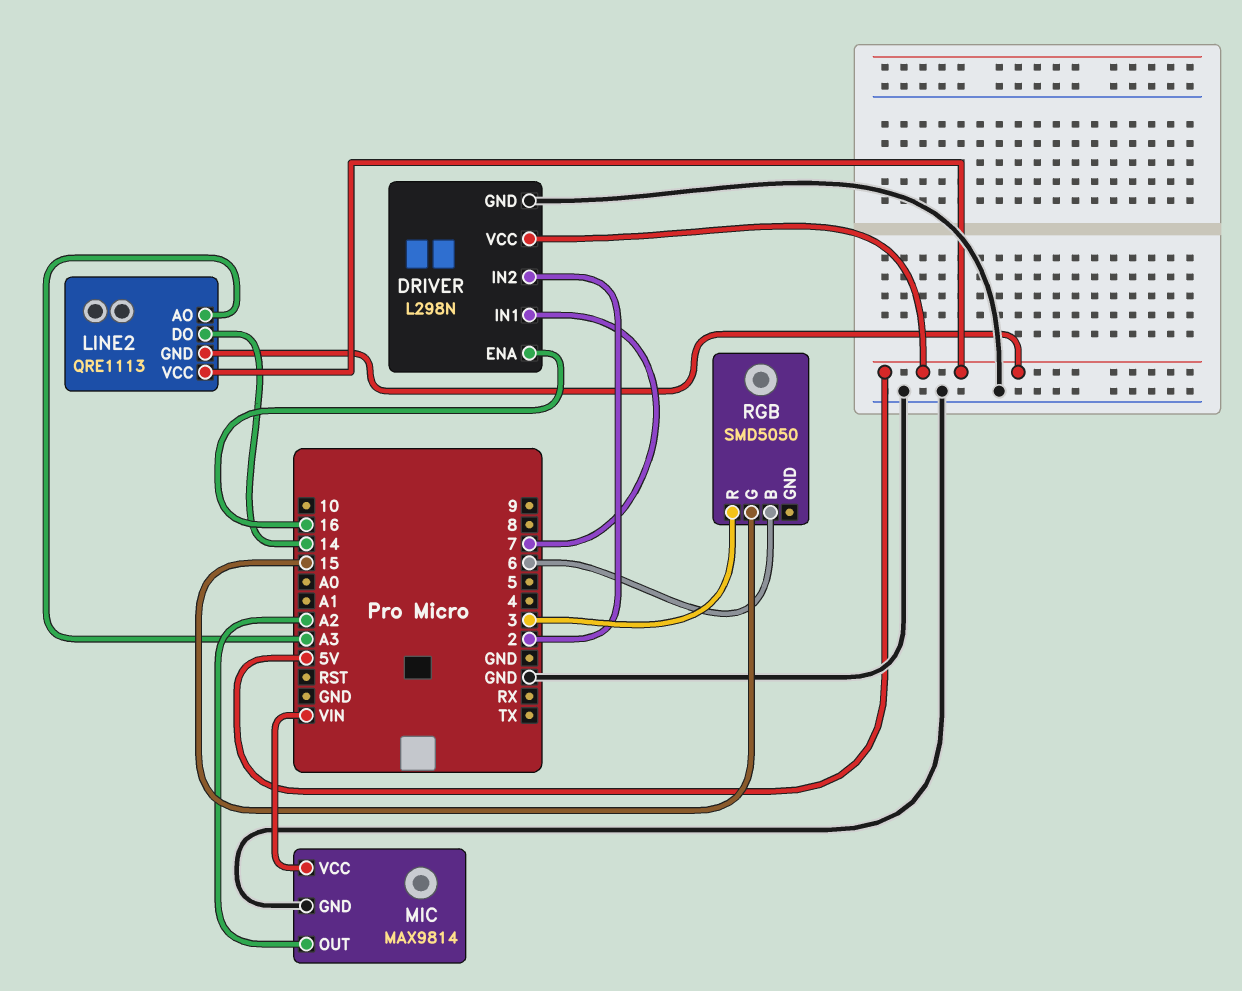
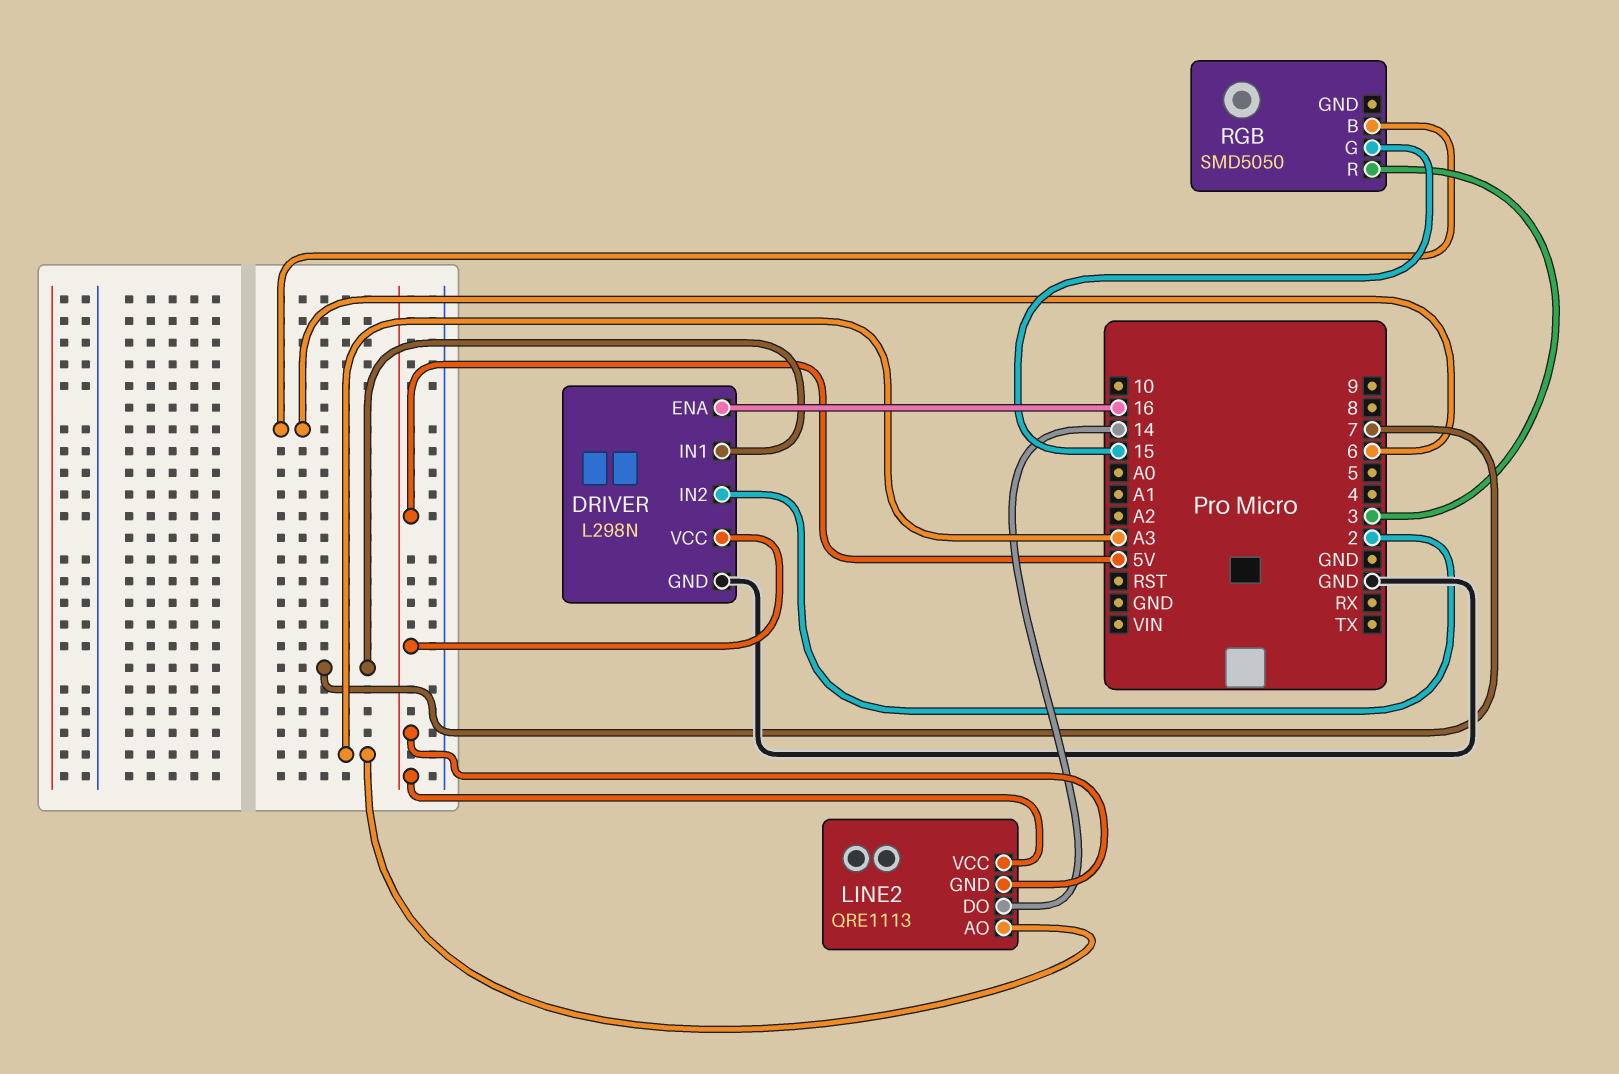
MIC: MAX9814 -> none
MIC pin GND: GND -> none
MIC pin OUT: A2 -> none
MIC pin VCC: VIN -> none

